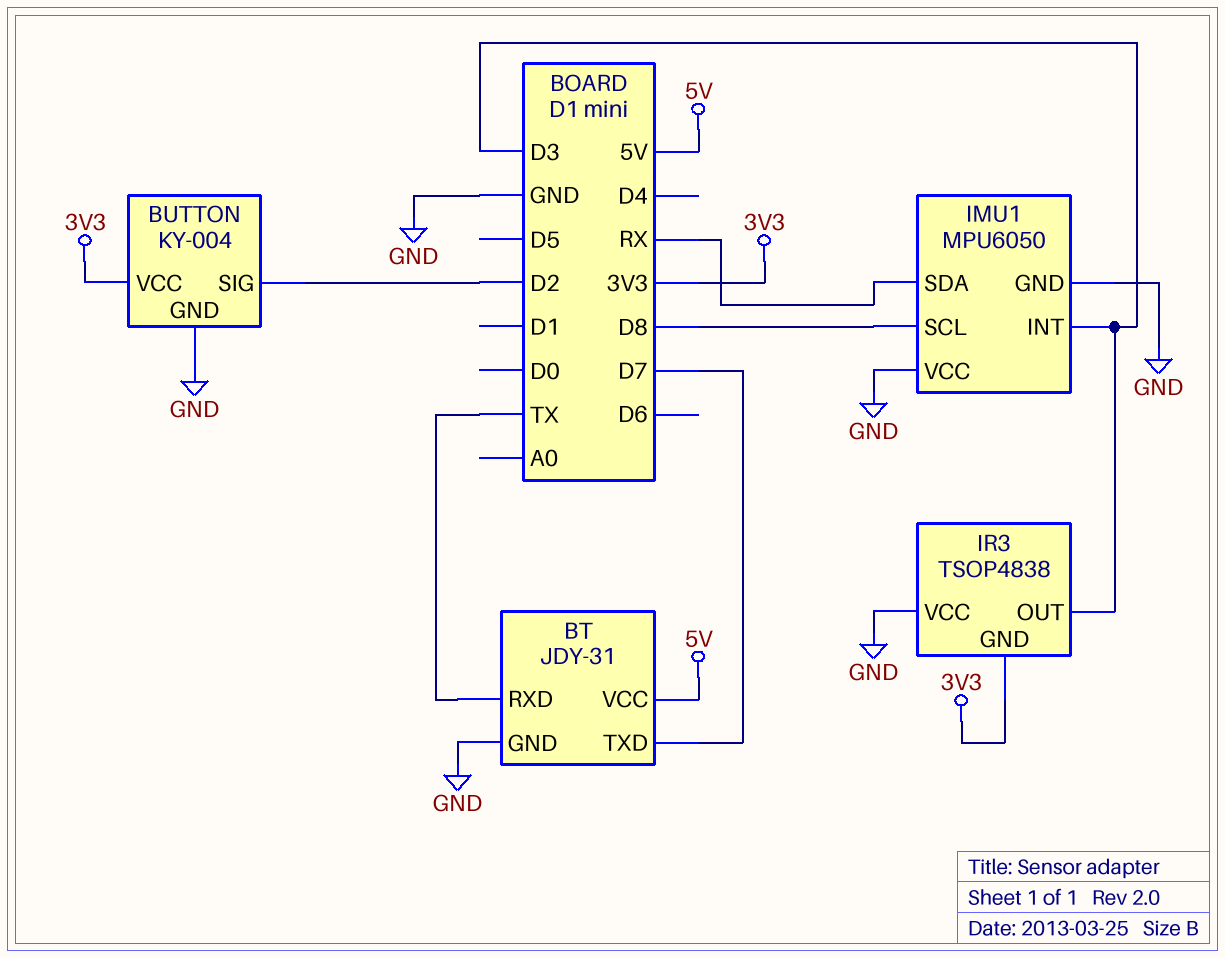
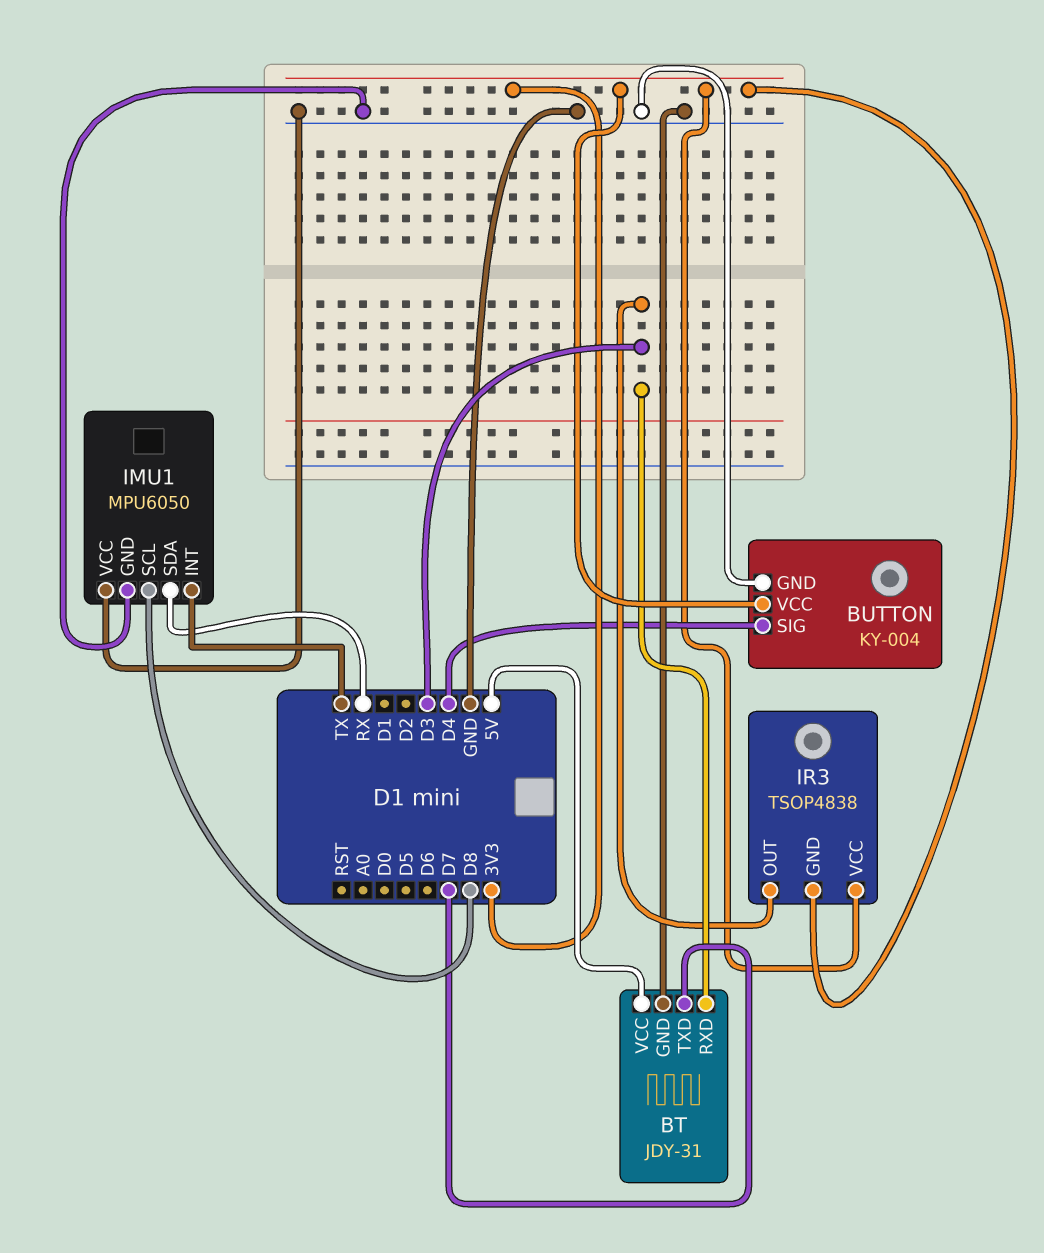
BT pin RXD: TX -> D3
BUTTON pin SIG: D2 -> D4
IMU1 pin INT: D3 -> TX
IR3 pin VCC: GND -> 3V3

